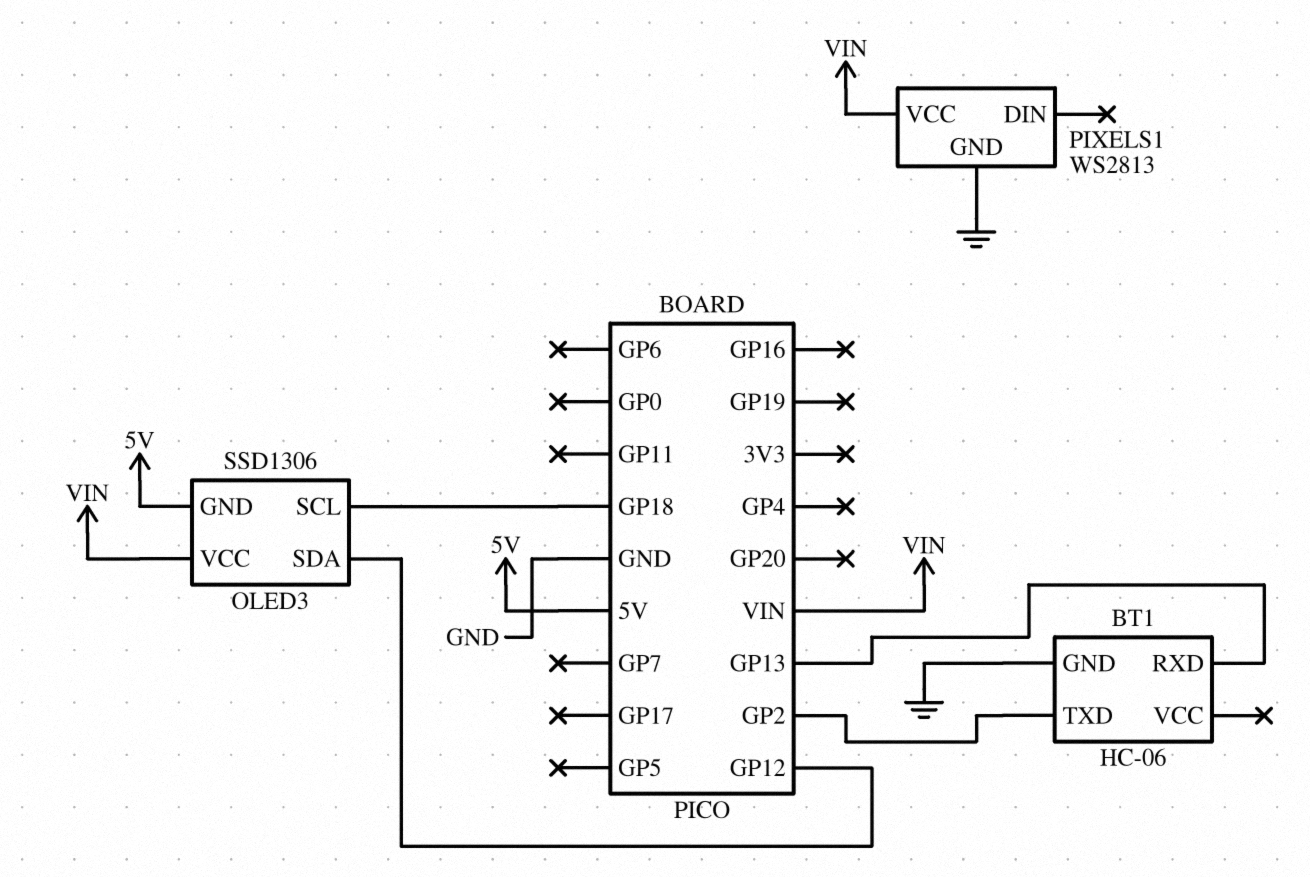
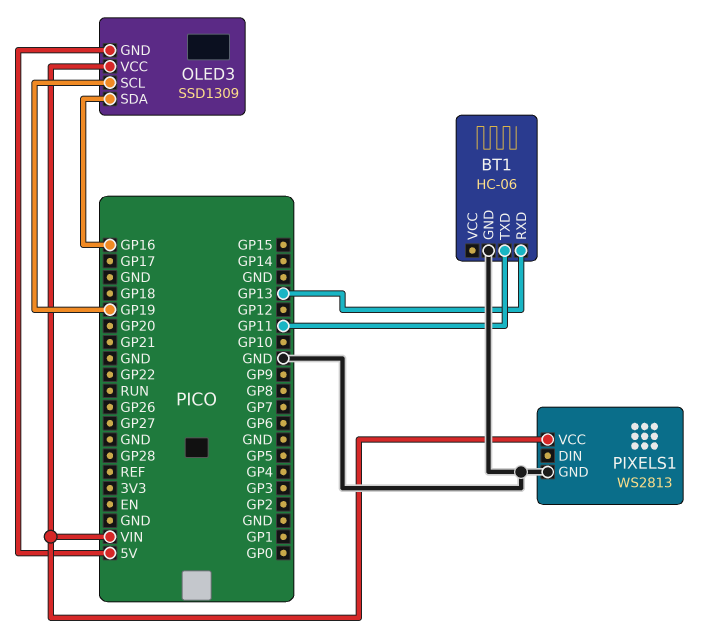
BT1 pin TXD: GP2 -> GP11
OLED3: SSD1306 -> SSD1309
OLED3 pin SCL: GP18 -> GP19
OLED3 pin SDA: GP12 -> GP16

